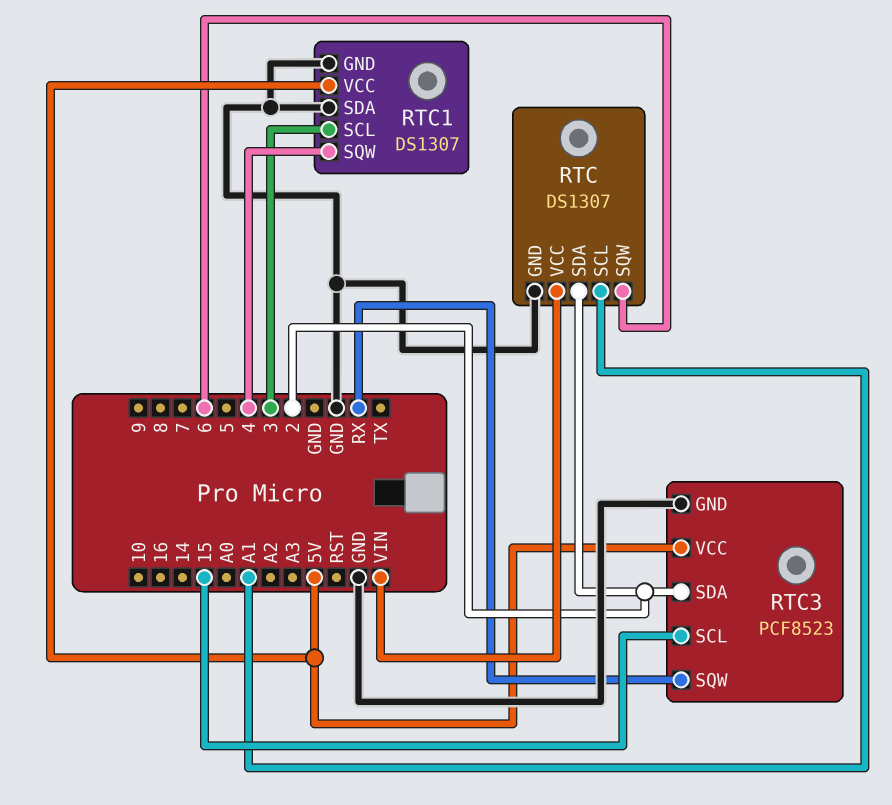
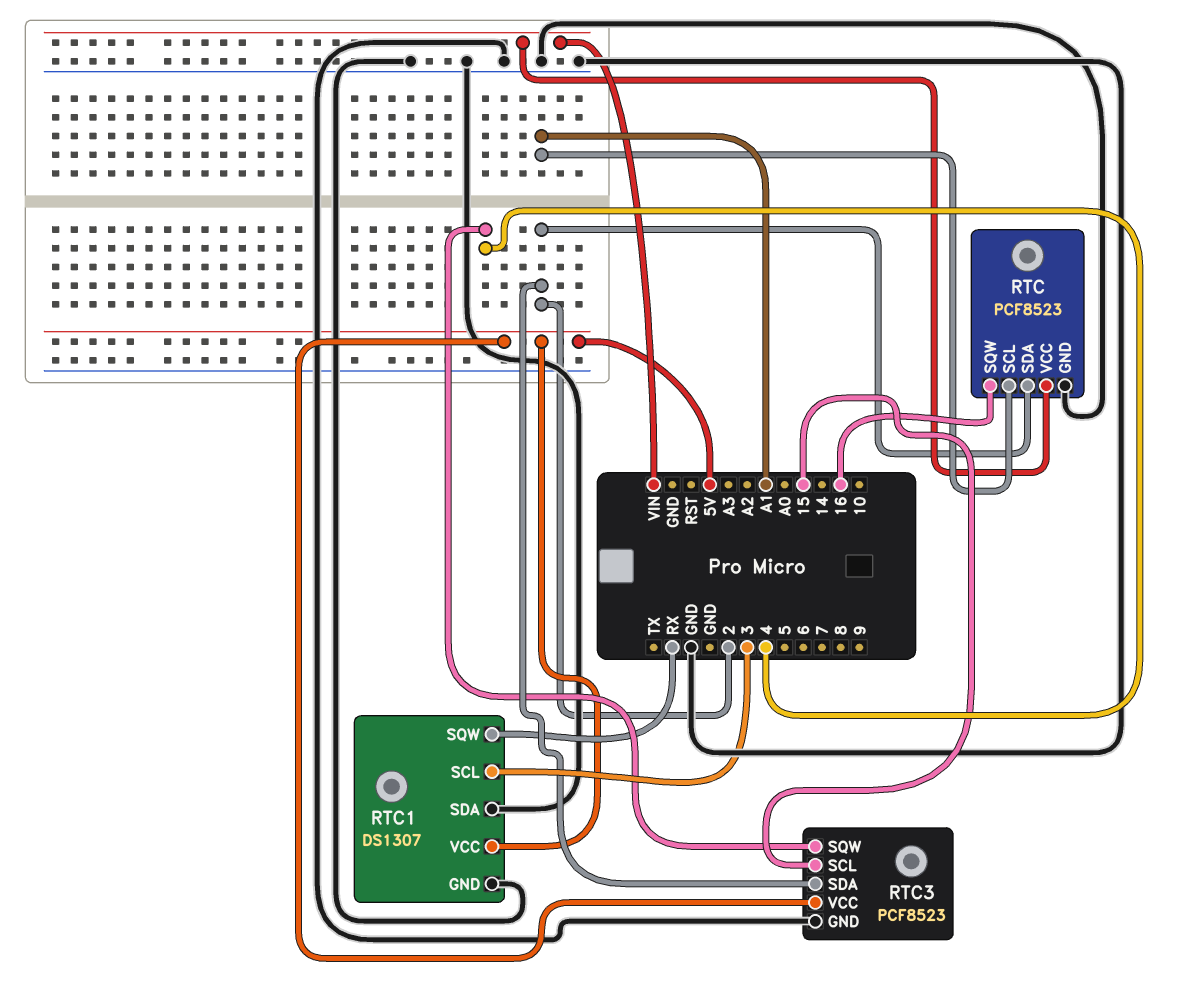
RTC: DS1307 -> PCF8523
RTC pin SQW: 6 -> 16
RTC1 pin SQW: 4 -> RX
RTC3 pin SQW: RX -> 4

